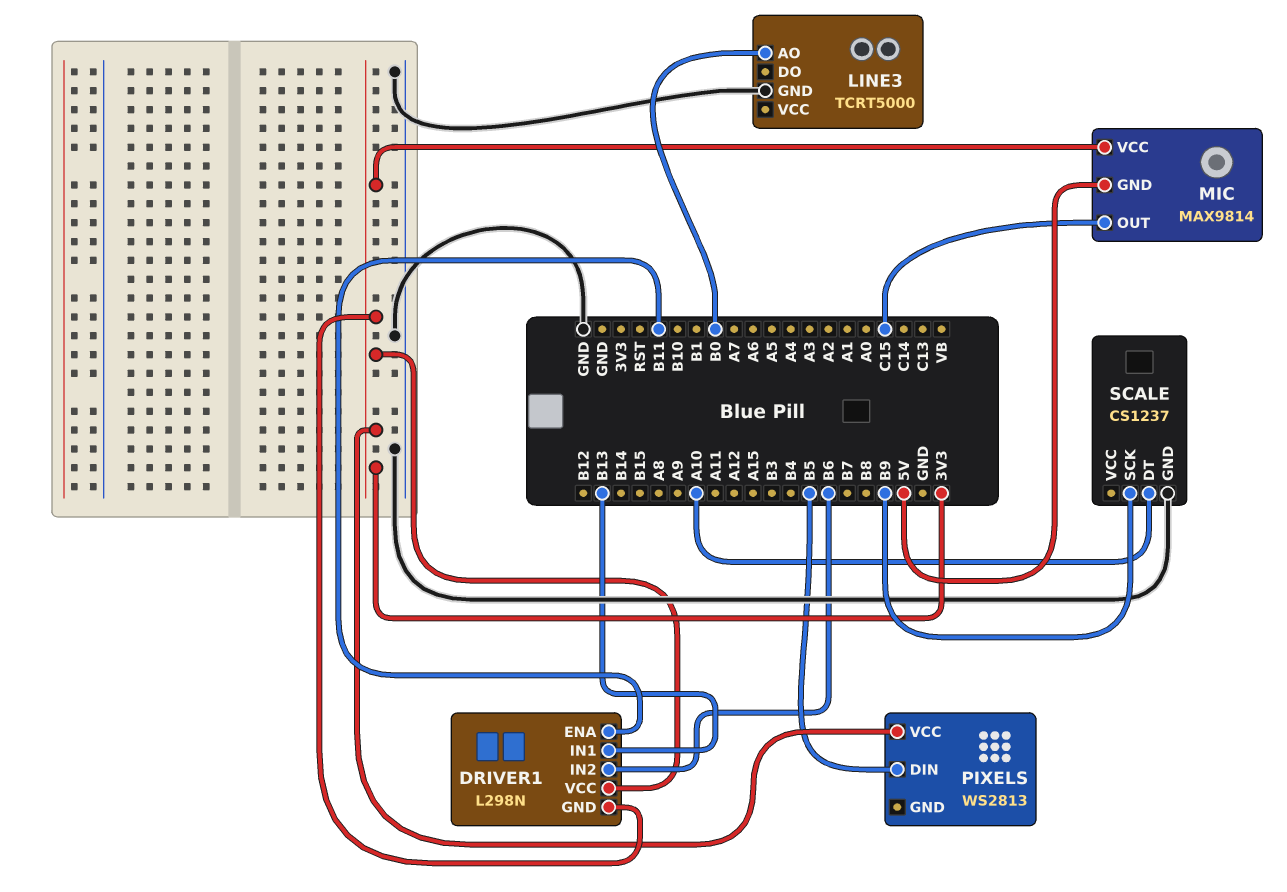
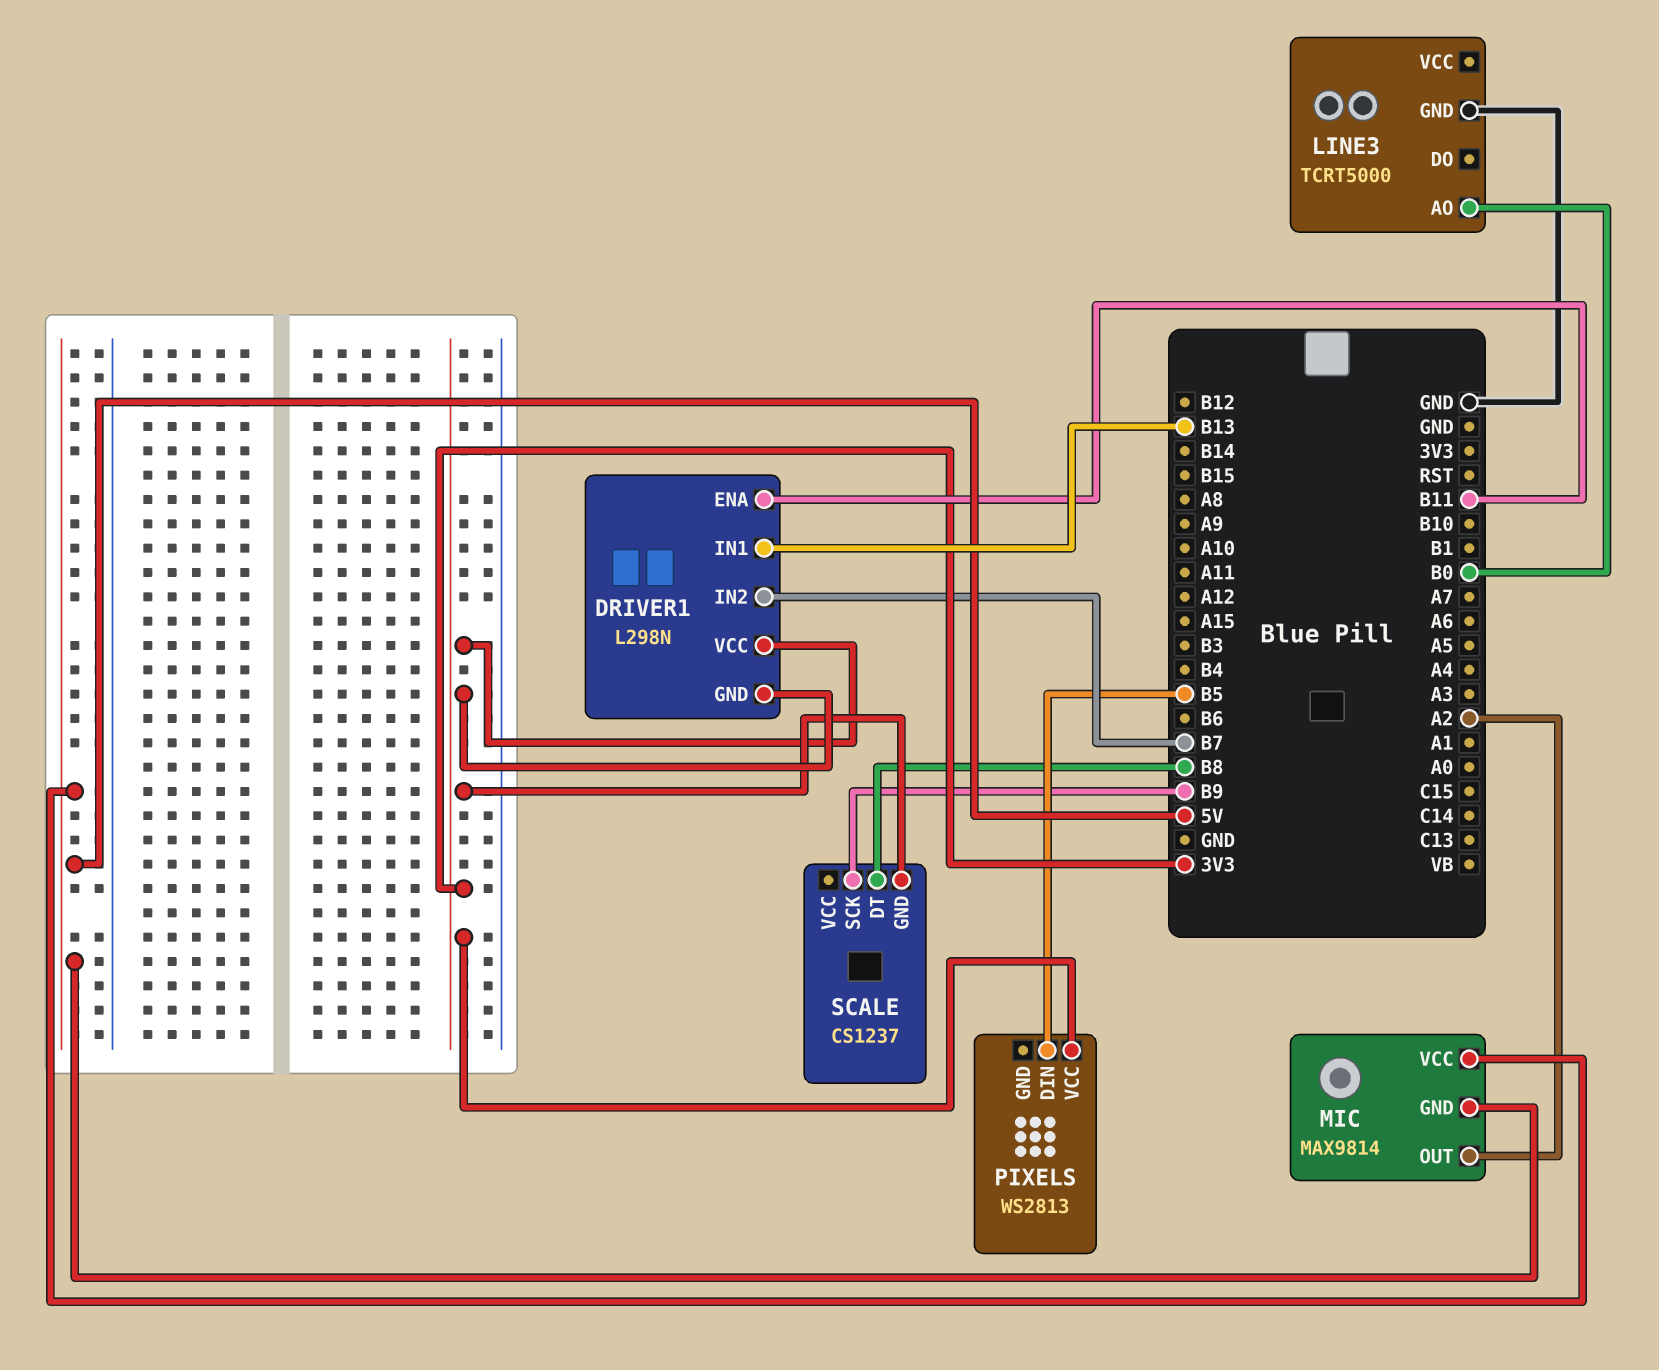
DRIVER1 pin IN2: B6 -> B7
MIC pin OUT: C15 -> A2
MIC pin VCC: 3V3 -> 5V
SCALE pin DT: A10 -> B8
SCALE pin GND: GND -> 3V3

